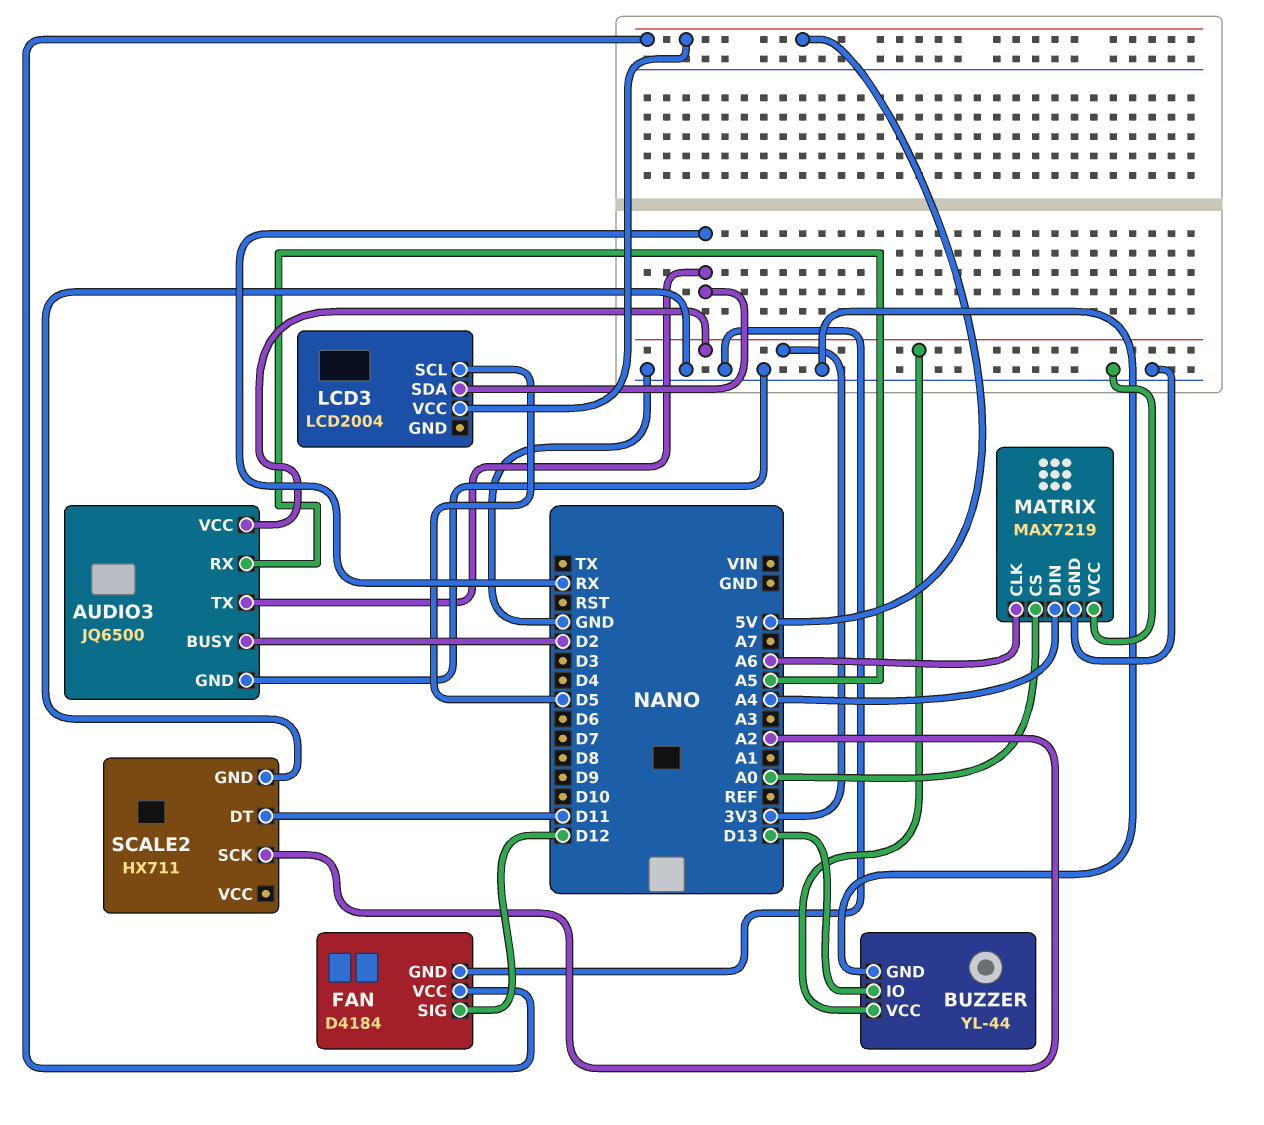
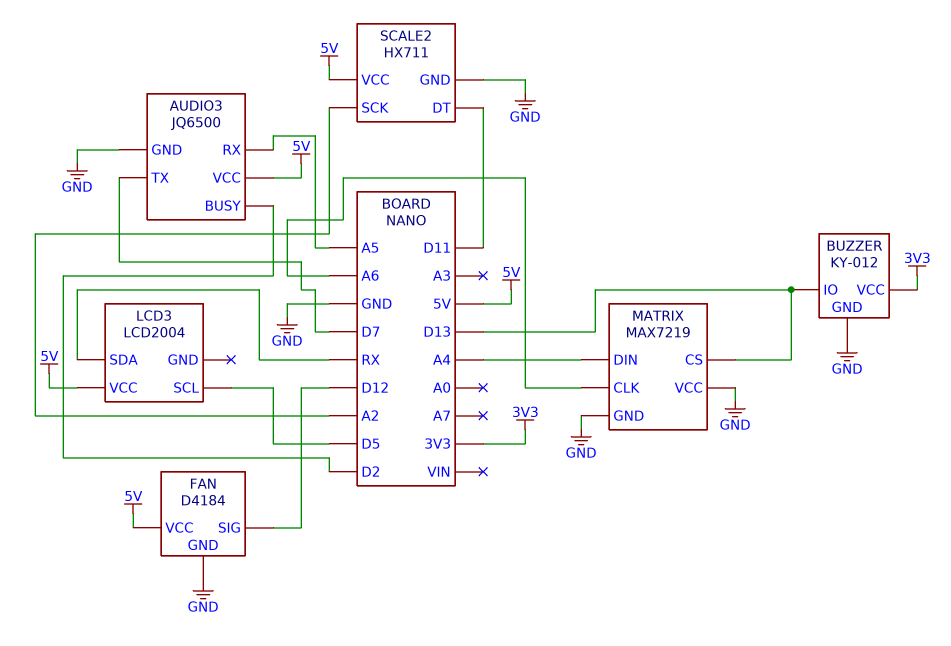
AUDIO3 pin TX: RX -> D7
AUDIO3 pin VCC: 3V3 -> 5V
BUZZER: YL-44 -> KY-012
MATRIX pin CS: A0 -> D13
SCALE2 pin VCC: none -> 5V

